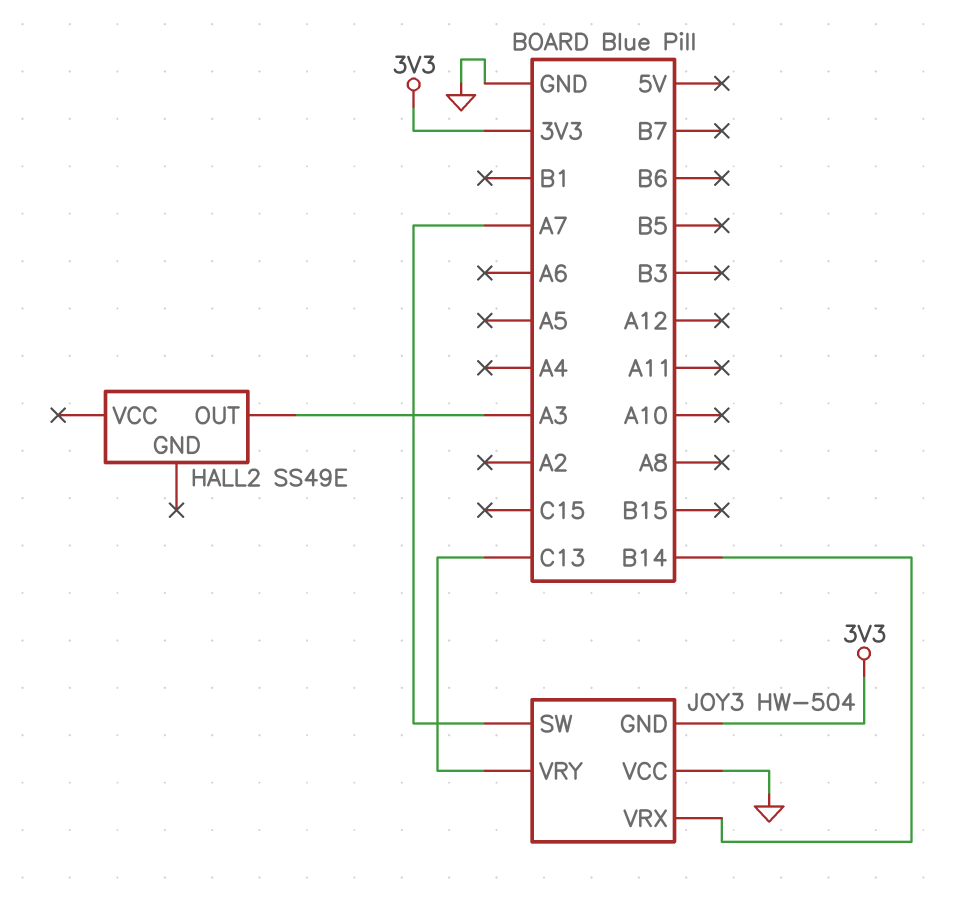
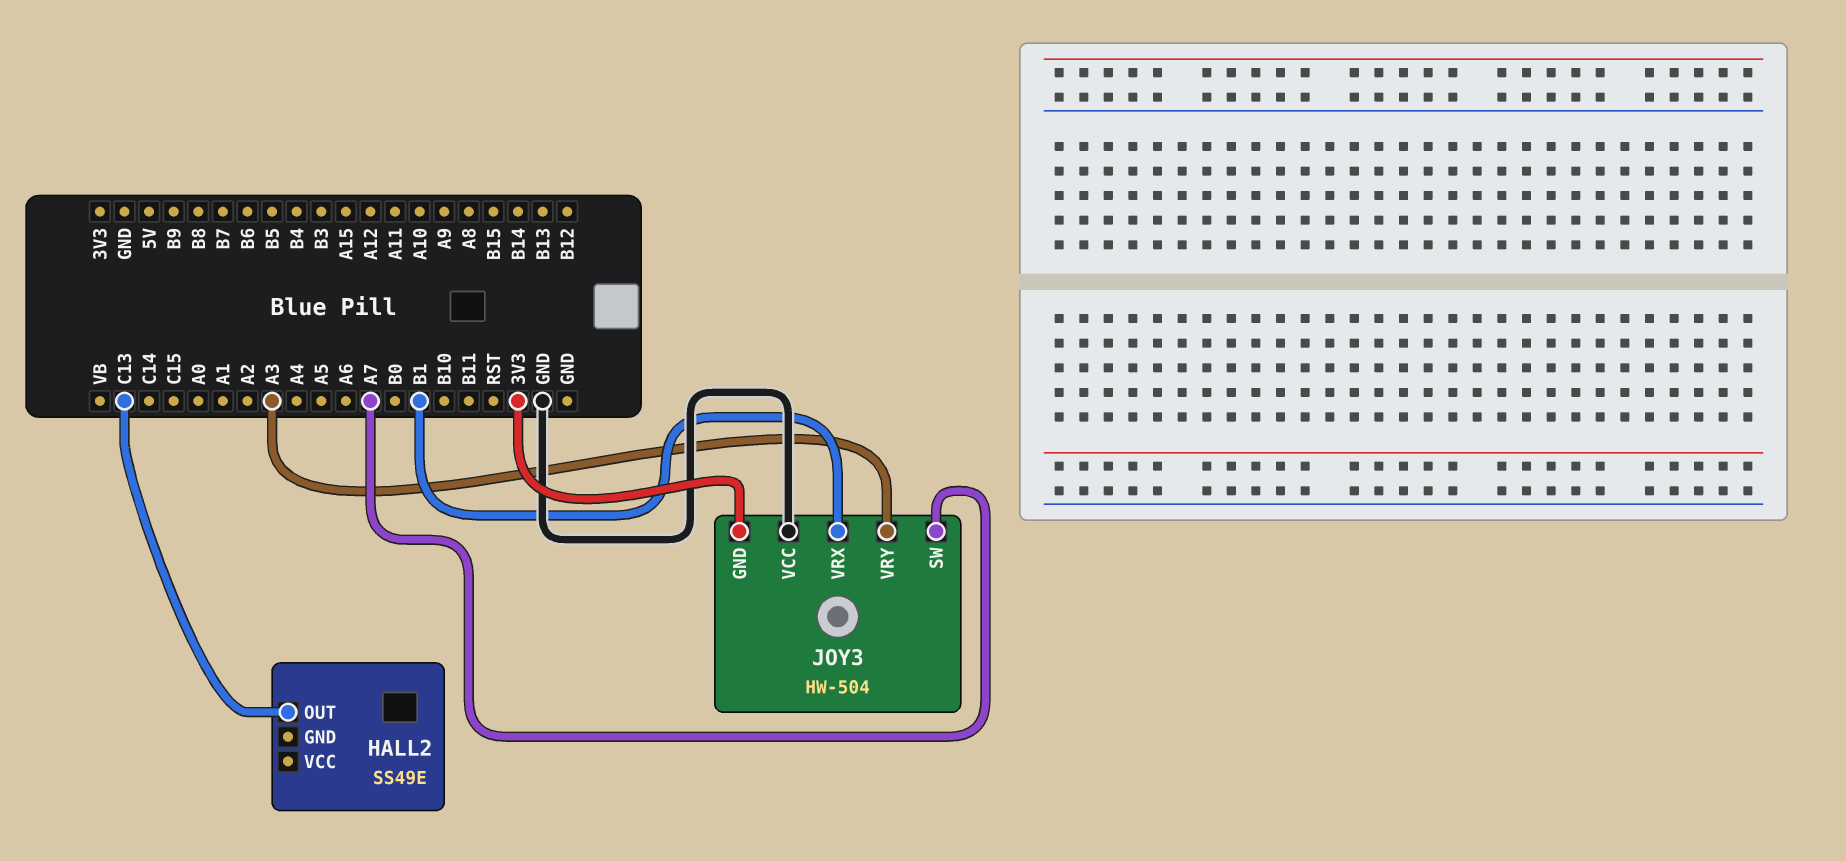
HALL2 pin OUT: A3 -> C13
JOY3 pin VRX: B14 -> B1
JOY3 pin VRY: C13 -> A3

